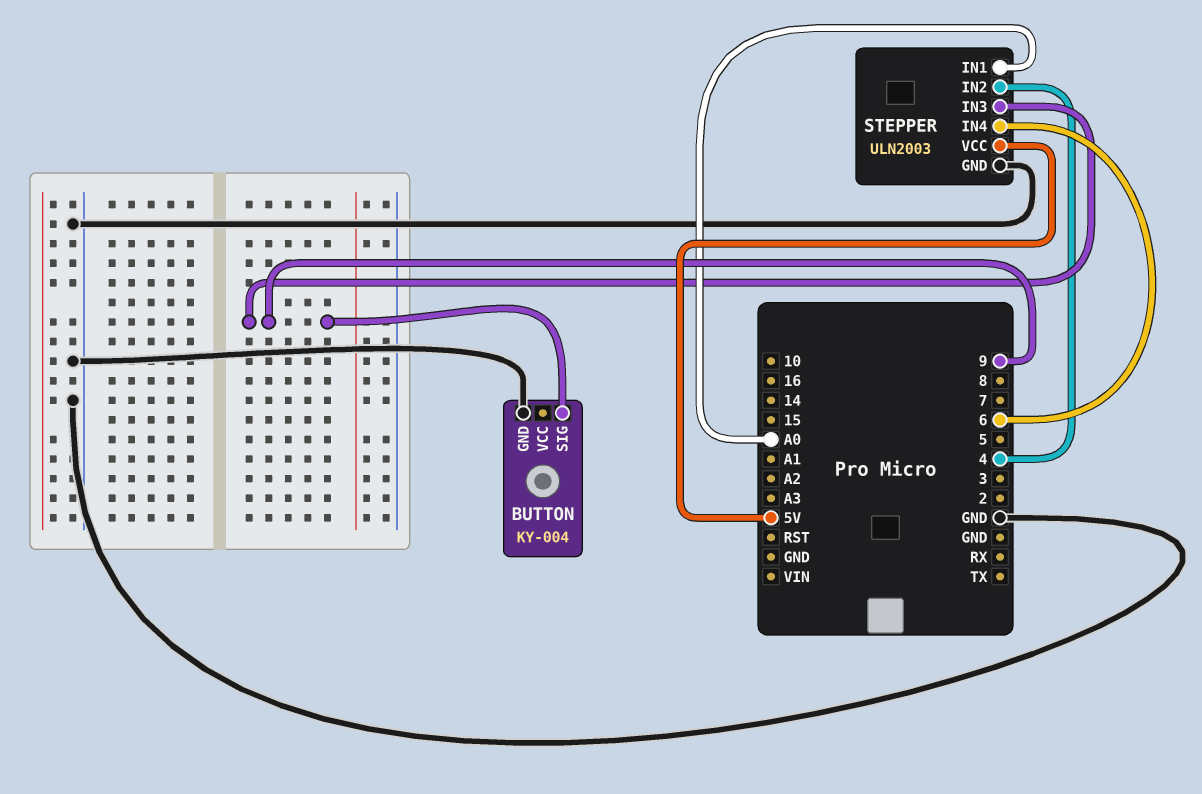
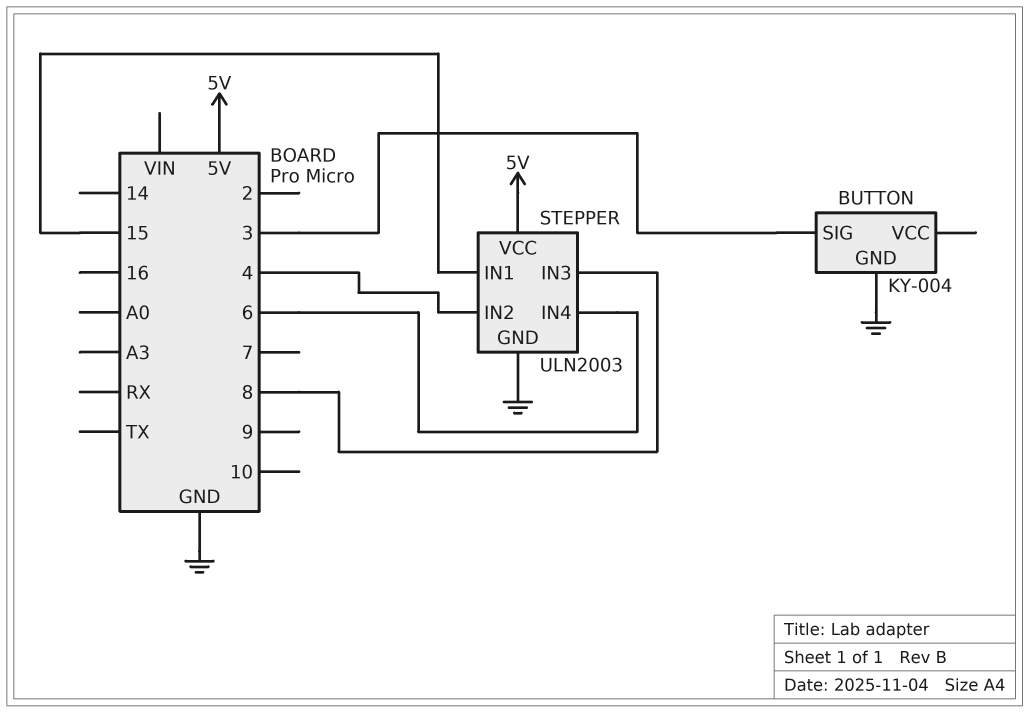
BUTTON pin SIG: 9 -> 3
STEPPER pin IN1: A0 -> 15
STEPPER pin IN3: 9 -> 8

